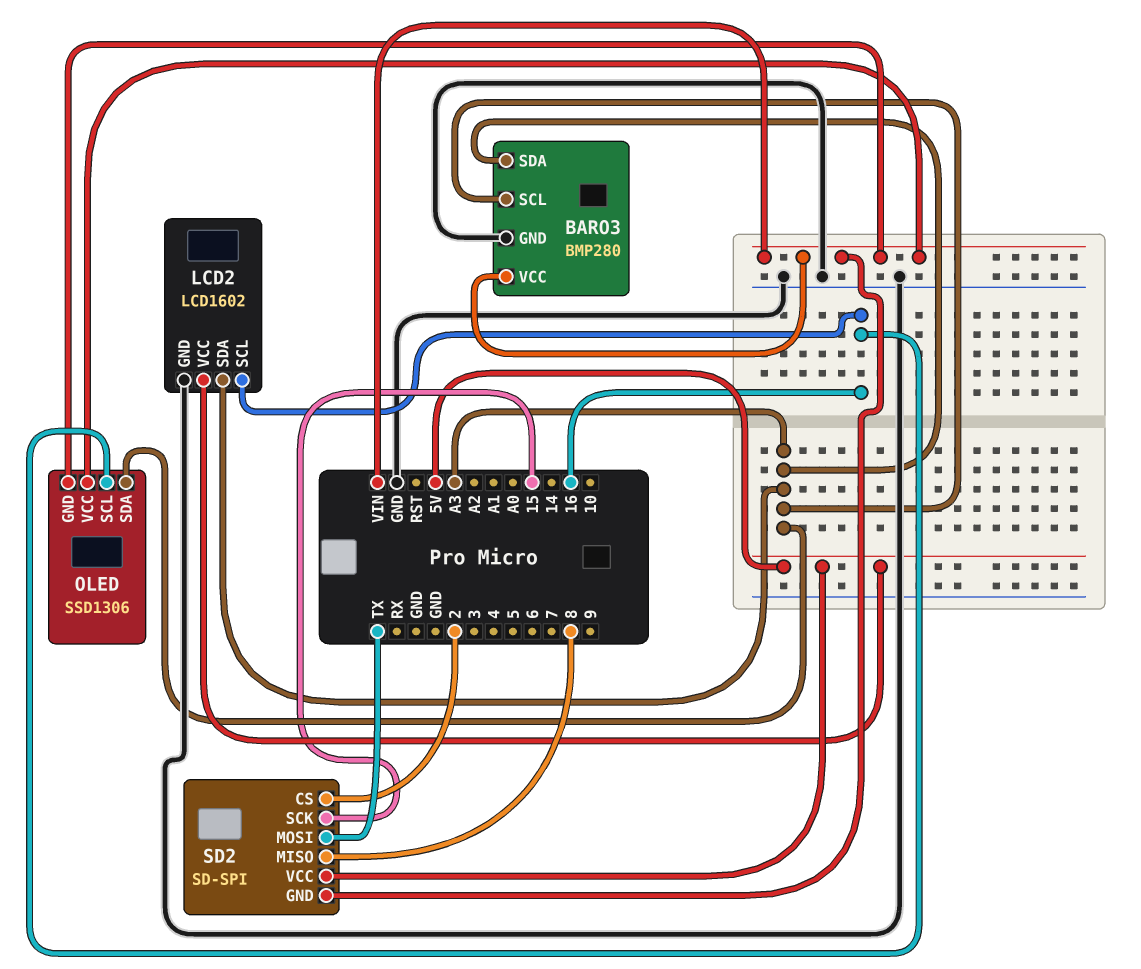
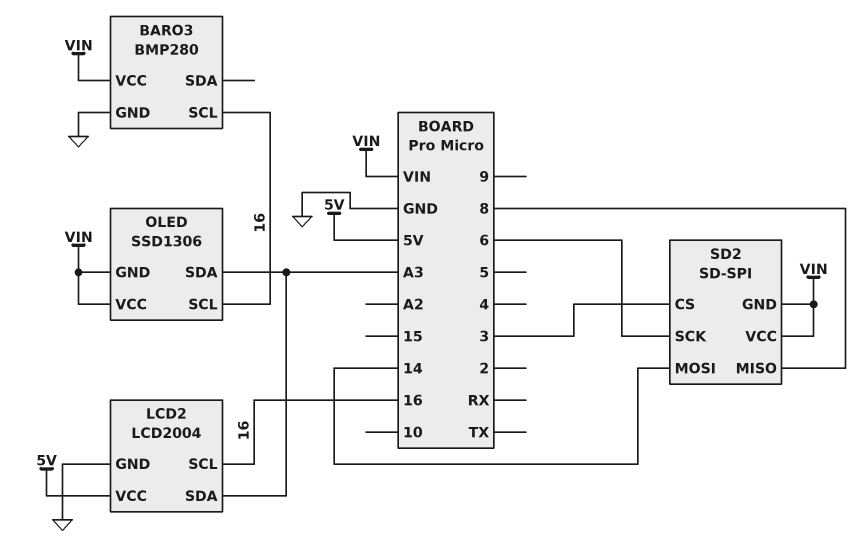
BARO3 pin SCL: A3 -> 16
BARO3 pin SDA: A3 -> none
LCD2: LCD1602 -> LCD2004
SD2 pin CS: 2 -> 3
SD2 pin MOSI: TX -> 14
SD2 pin SCK: 15 -> 6
SD2 pin VCC: 5V -> VIN

